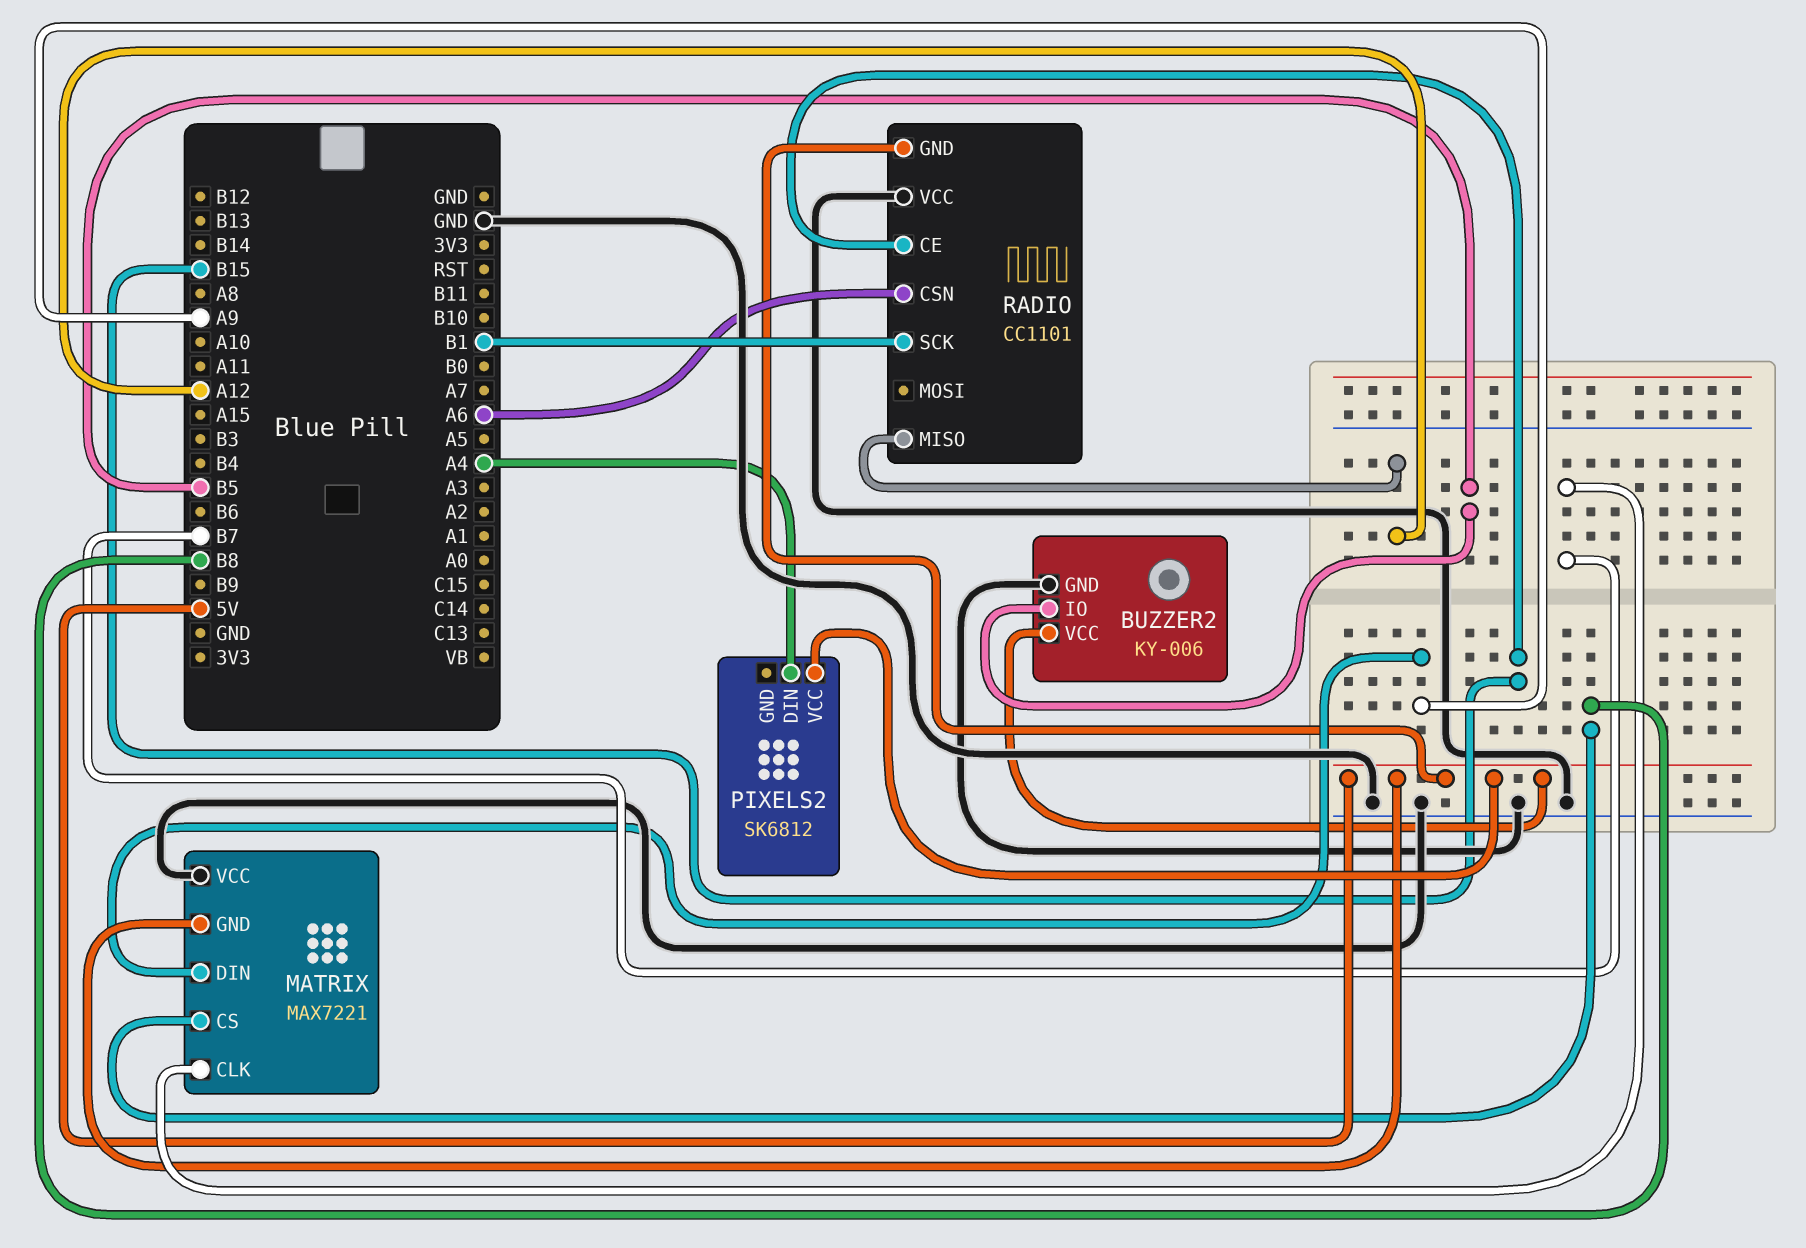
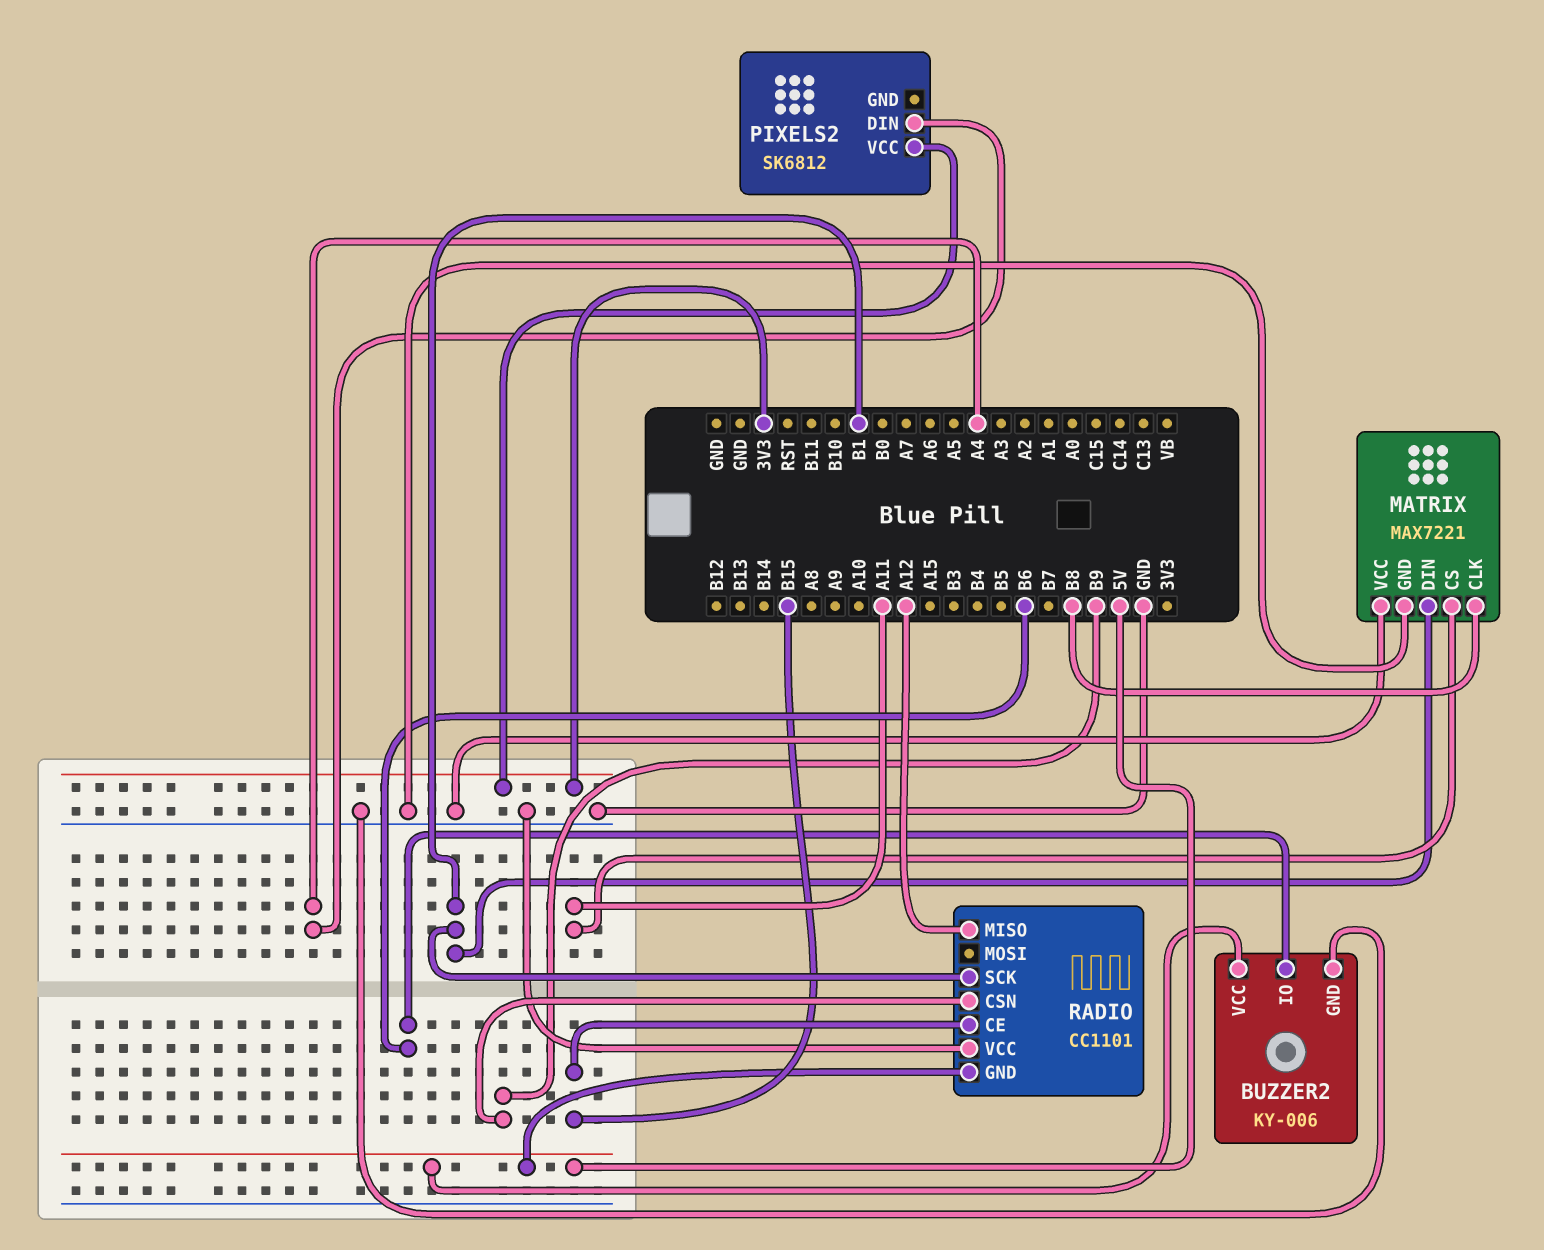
BUZZER2 pin IO: B5 -> B6
MATRIX pin CLK: B7 -> B8
MATRIX pin CS: B8 -> A11
MATRIX pin DIN: A9 -> B1
MATRIX pin GND: 5V -> GND
PIXELS2 pin VCC: 5V -> 3V3
RADIO pin CSN: A6 -> B9

